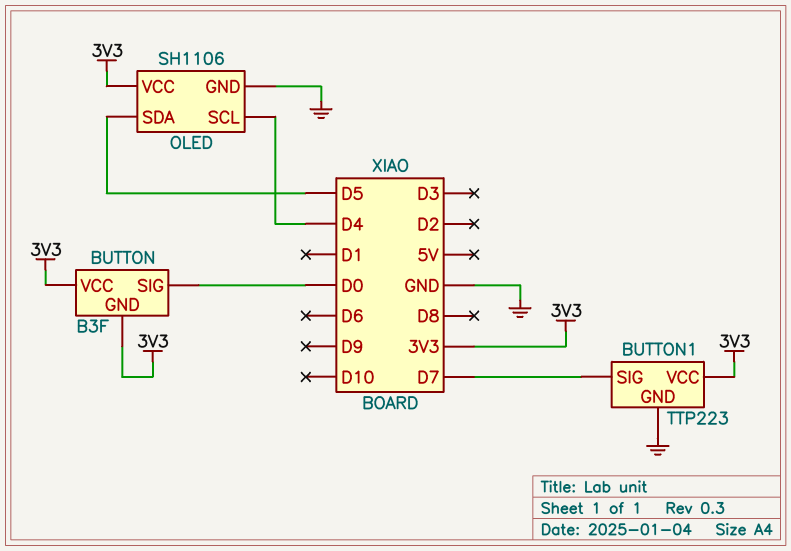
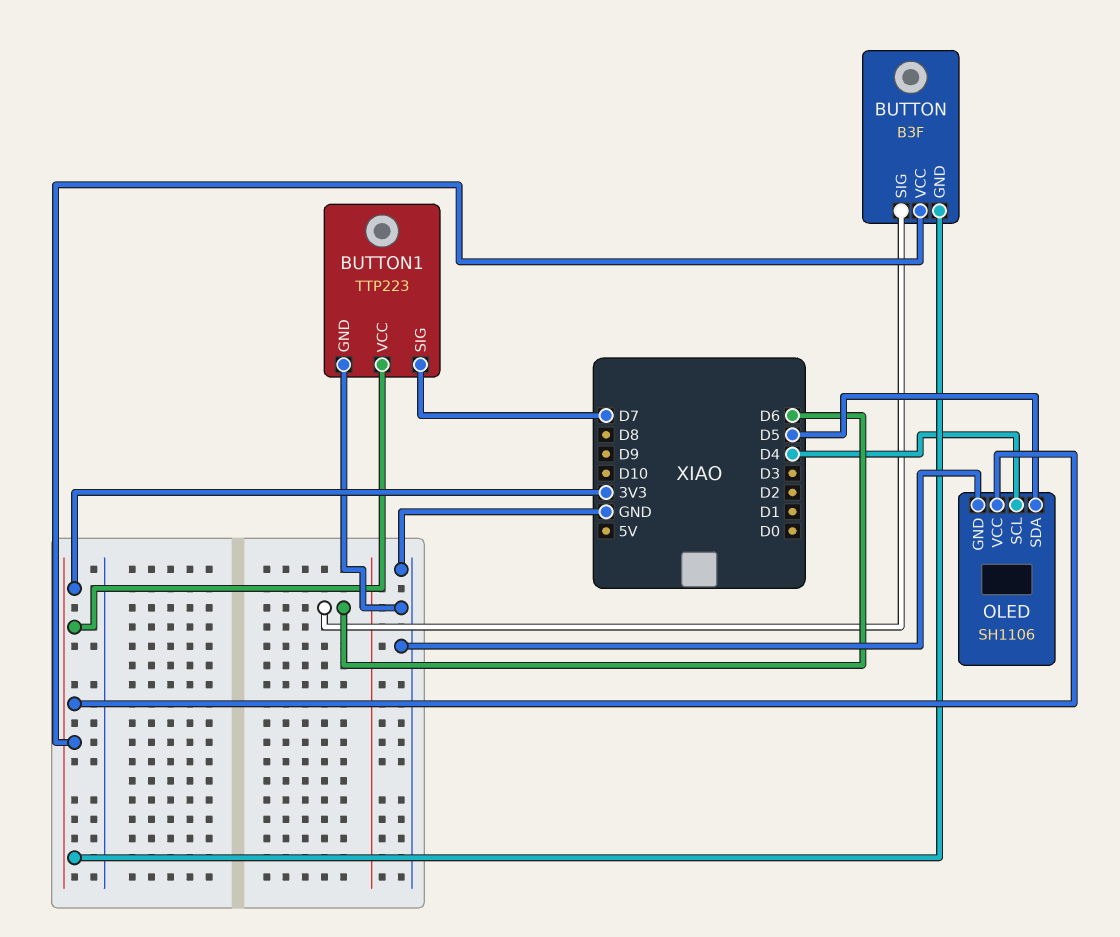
BUTTON pin SIG: D0 -> D6

